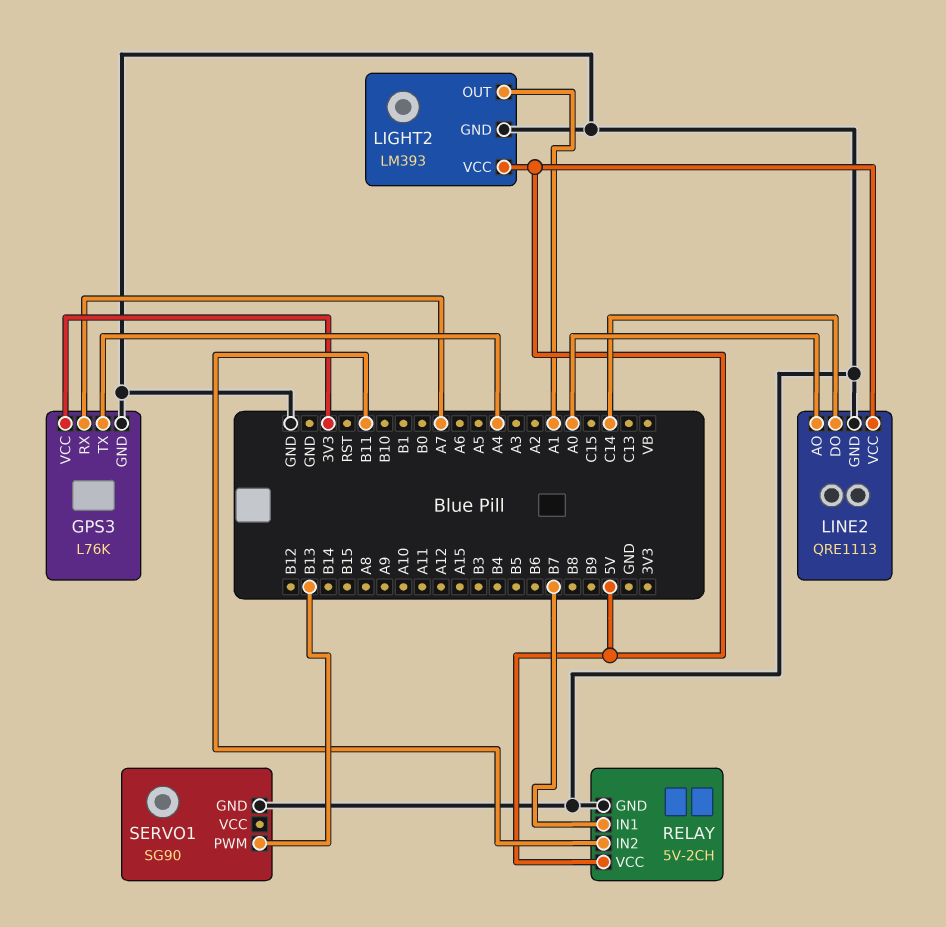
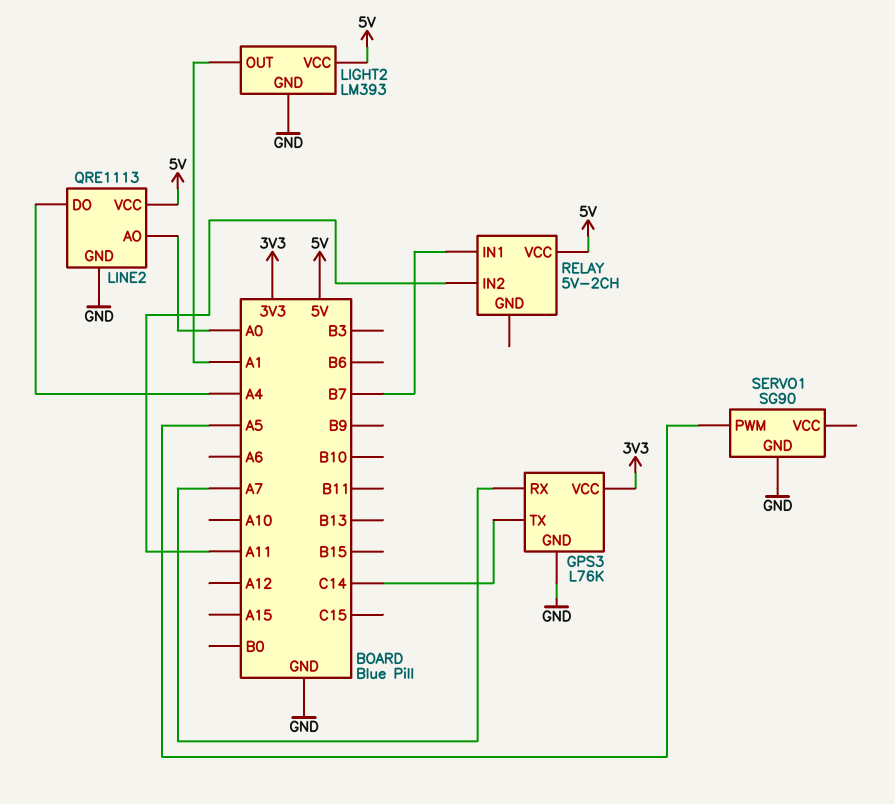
GPS3 pin TX: A4 -> C14
LINE2 pin DO: C14 -> A4
RELAY pin GND: GND -> none
RELAY pin IN2: B11 -> A11
SERVO1 pin PWM: B13 -> A5

